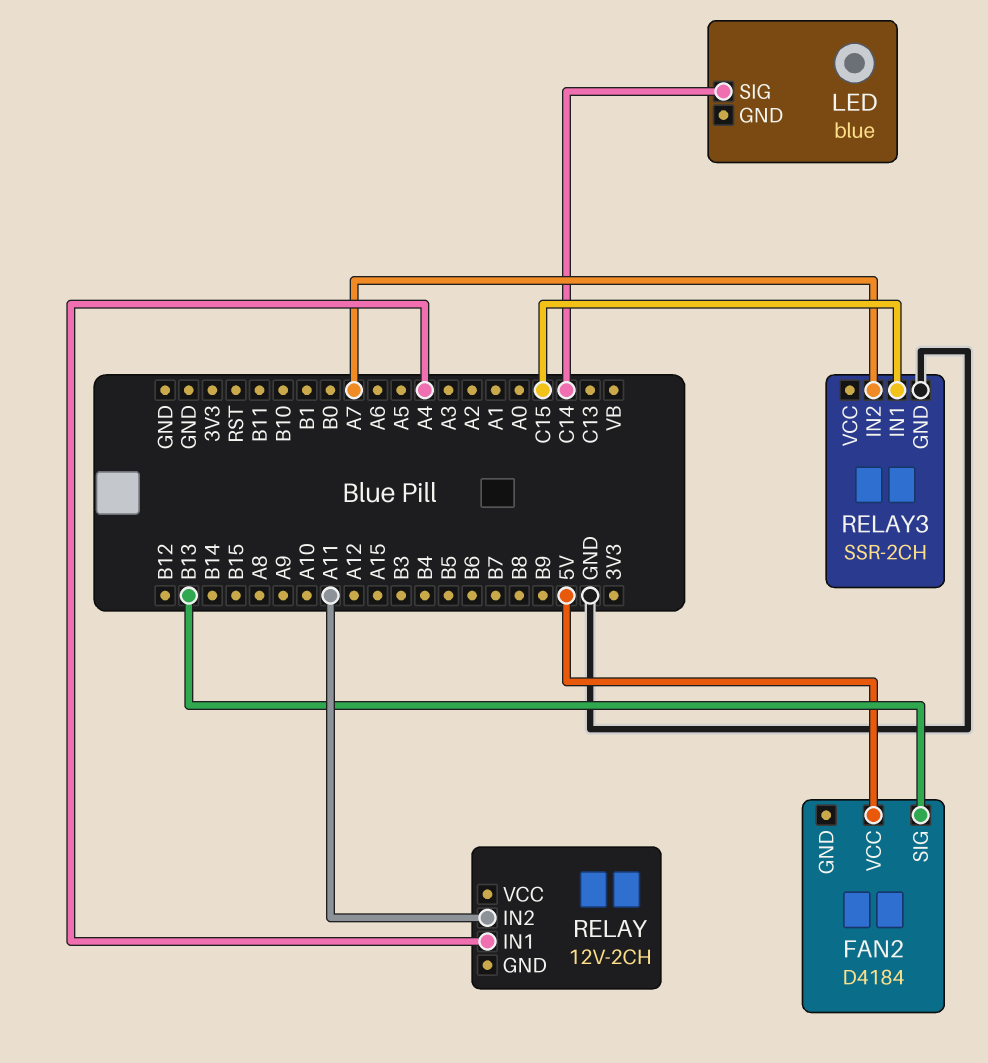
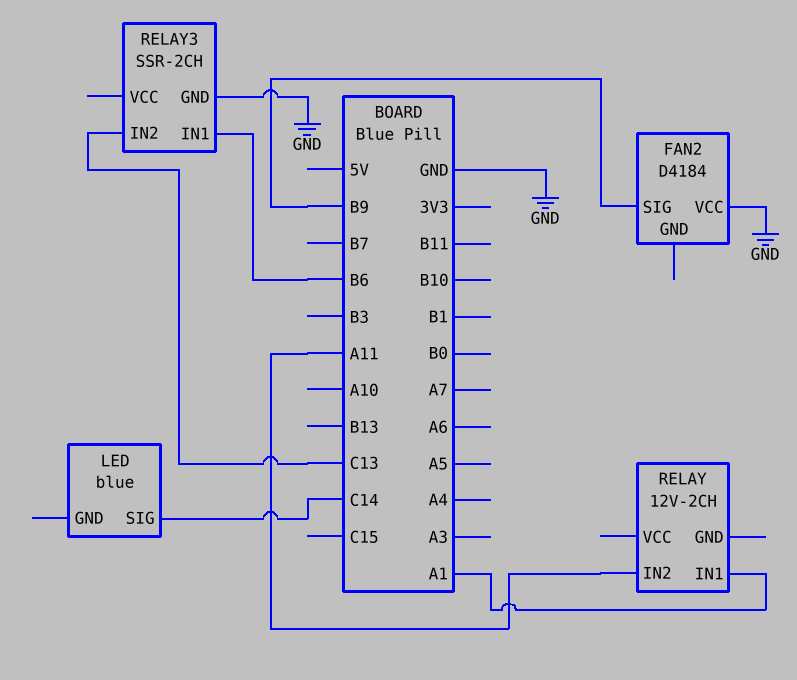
FAN2 pin SIG: B13 -> B9
FAN2 pin VCC: 5V -> GND
RELAY pin IN1: A4 -> A1
RELAY3 pin IN1: C15 -> B6
RELAY3 pin IN2: A7 -> C13

